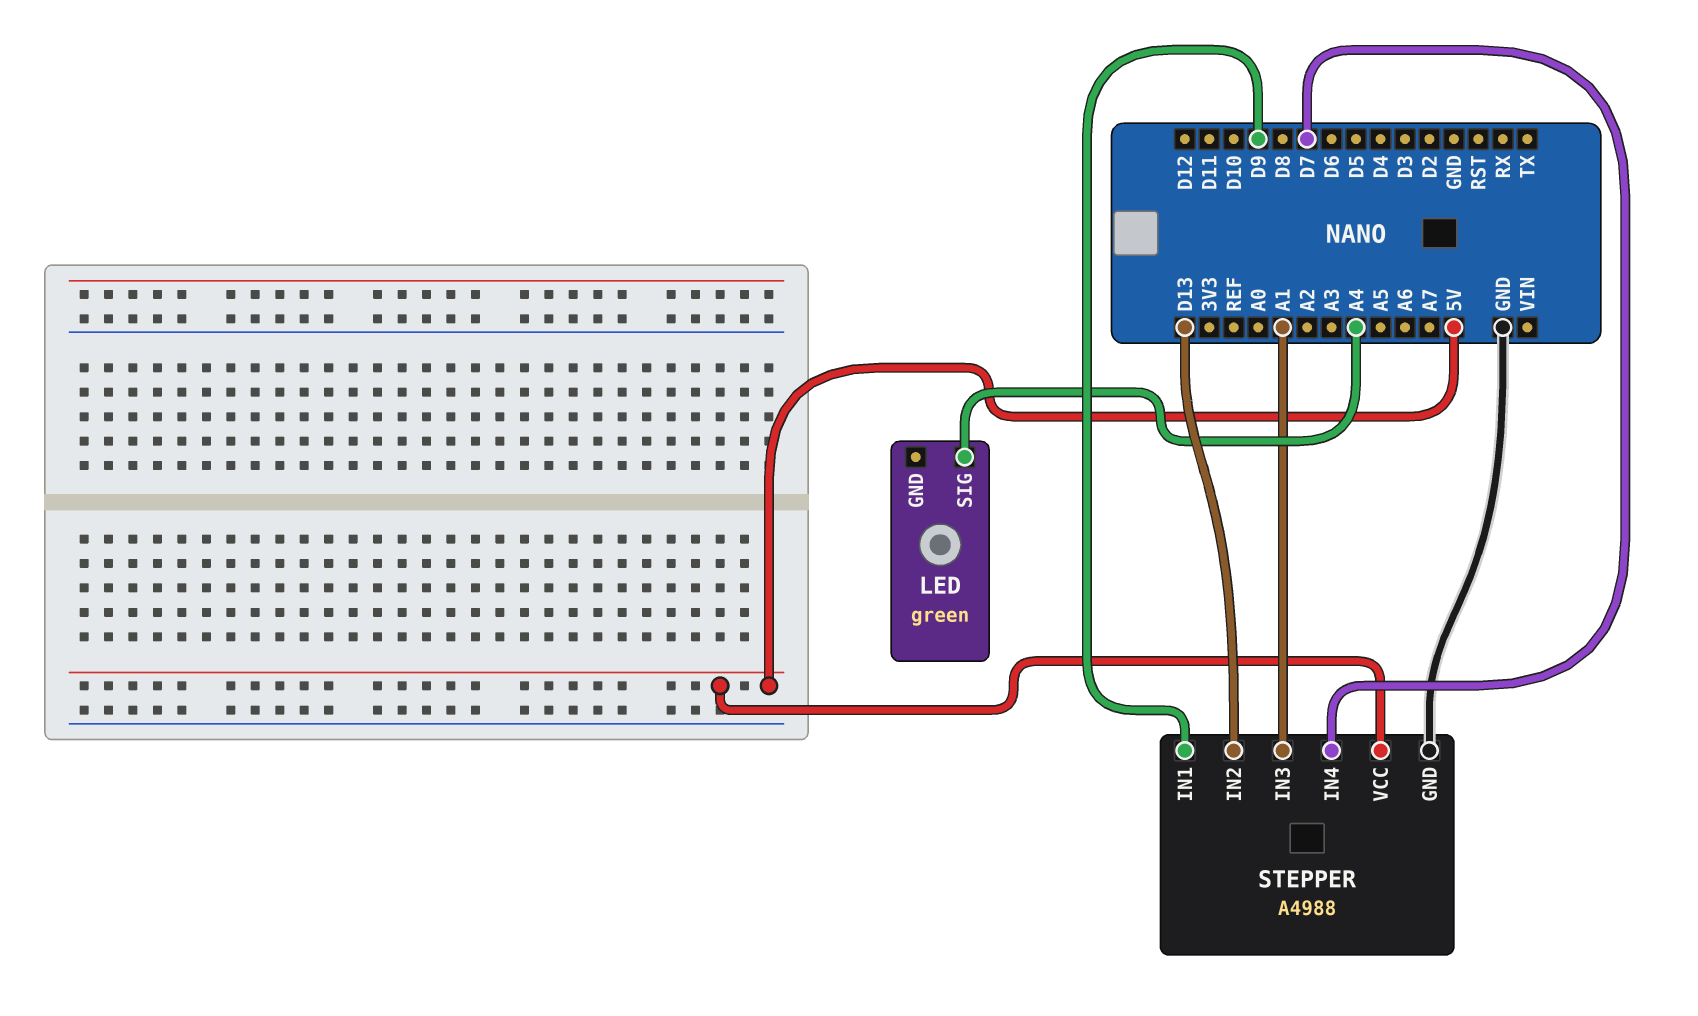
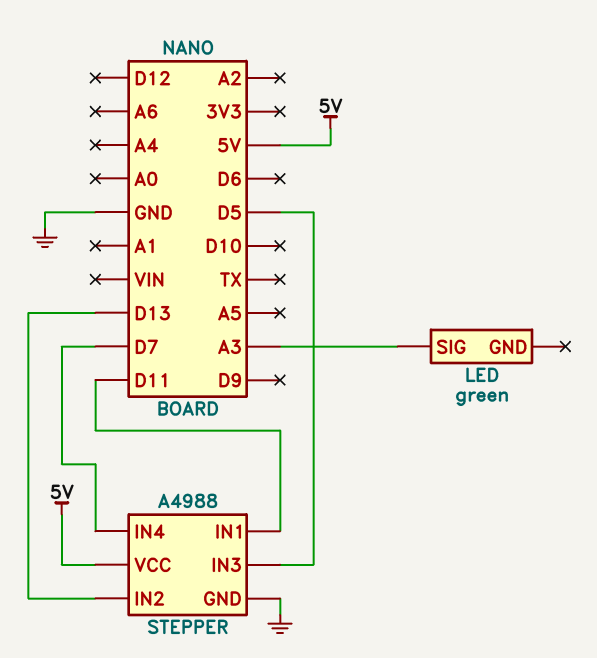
LED pin SIG: A4 -> A3
STEPPER pin IN1: D9 -> D11
STEPPER pin IN3: A1 -> D5

